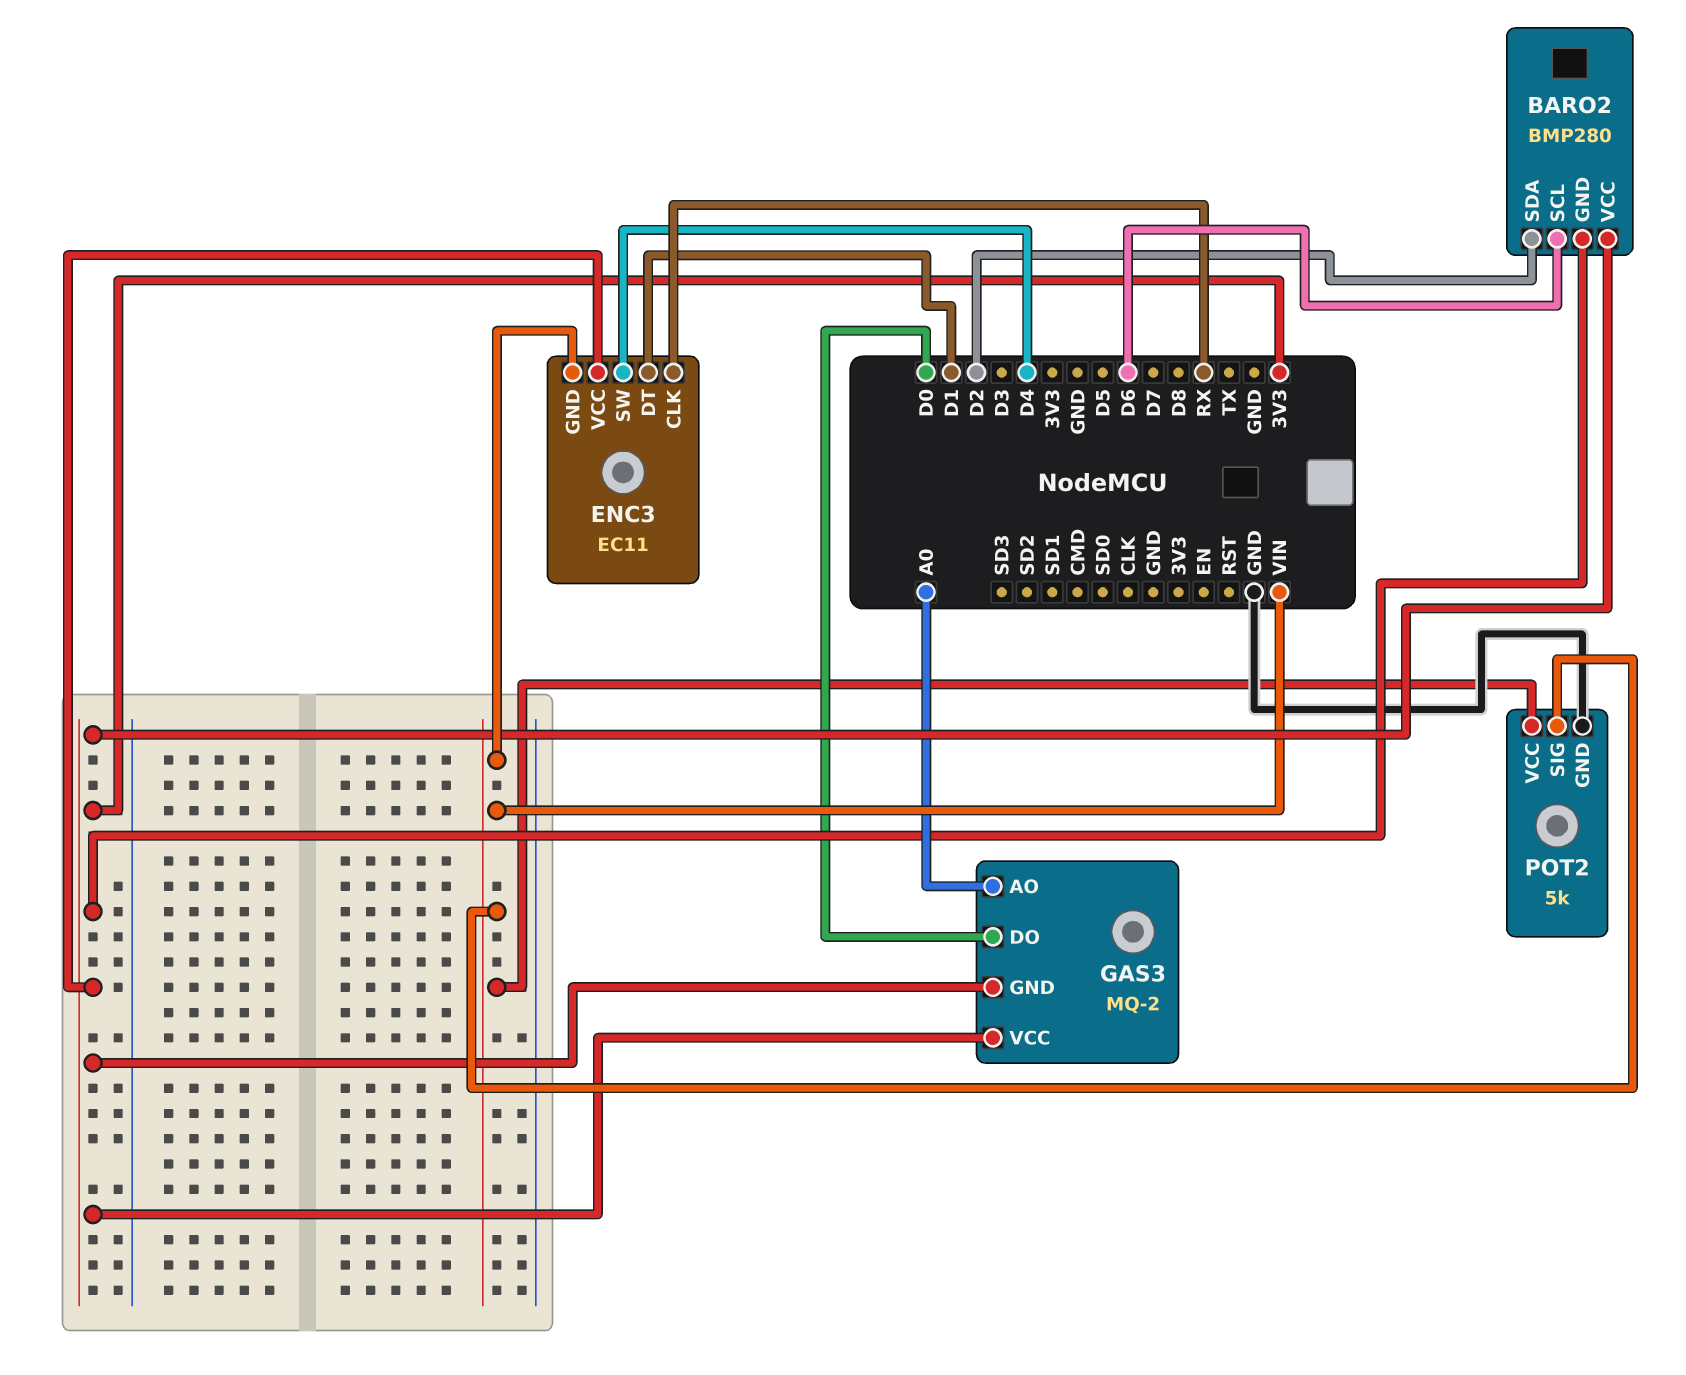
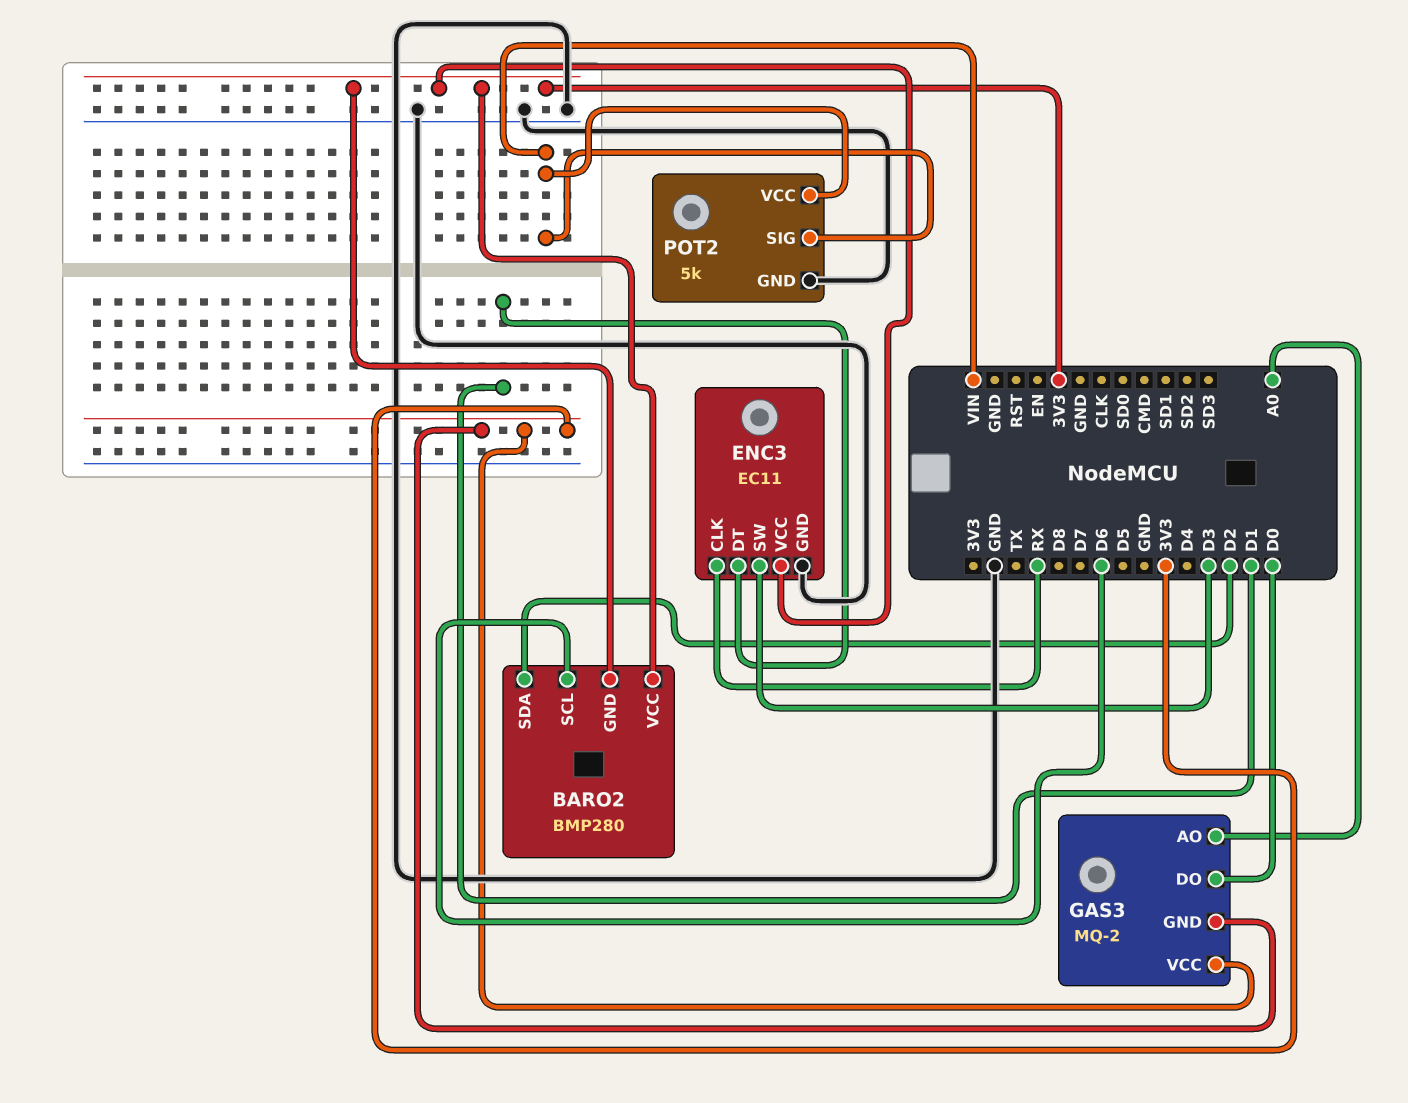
ENC3 pin GND: VIN -> GND
ENC3 pin SW: D4 -> D3

